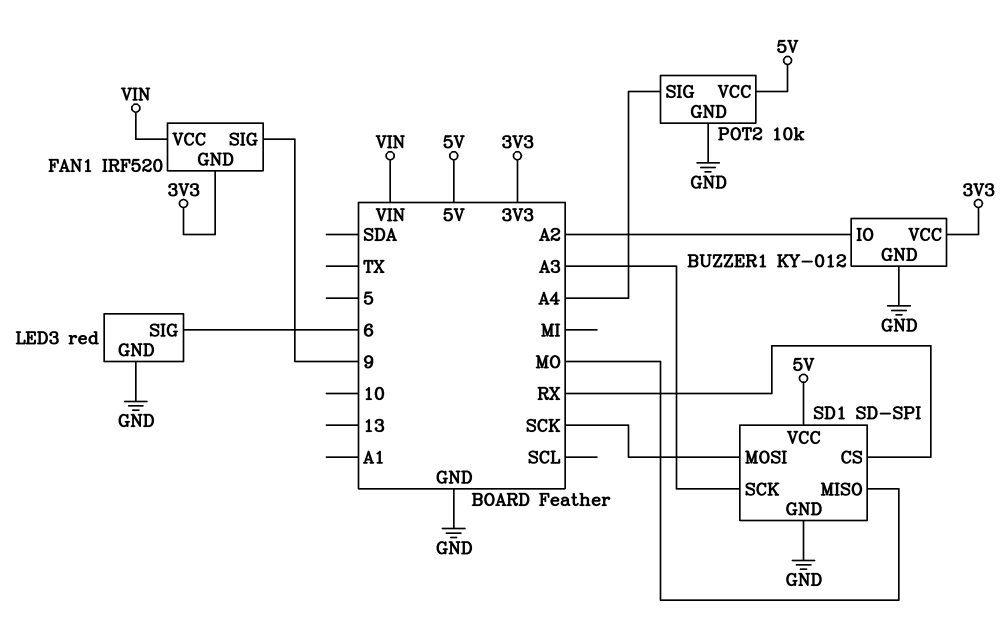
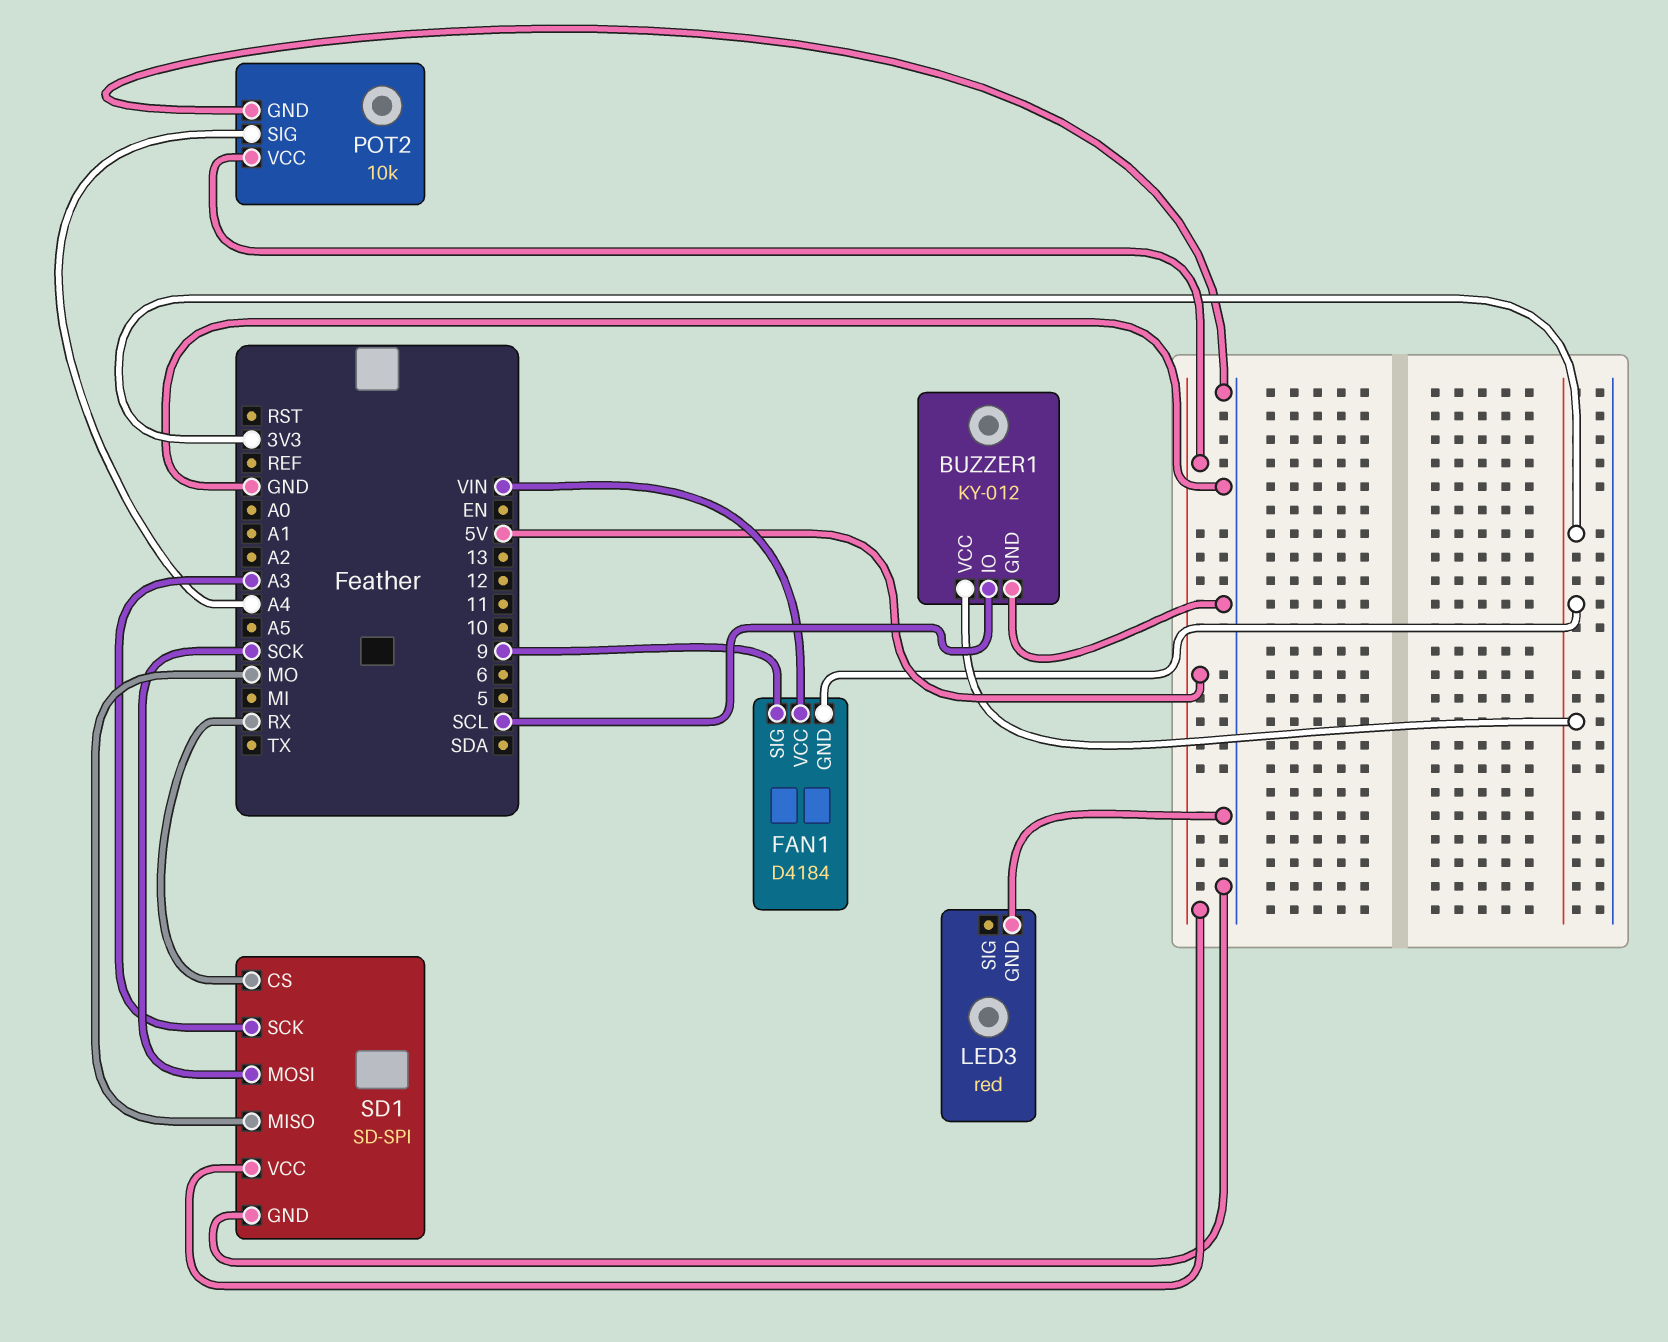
BUZZER1 pin IO: A2 -> SCL
FAN1: IRF520 -> D4184
LED3 pin SIG: 6 -> none

